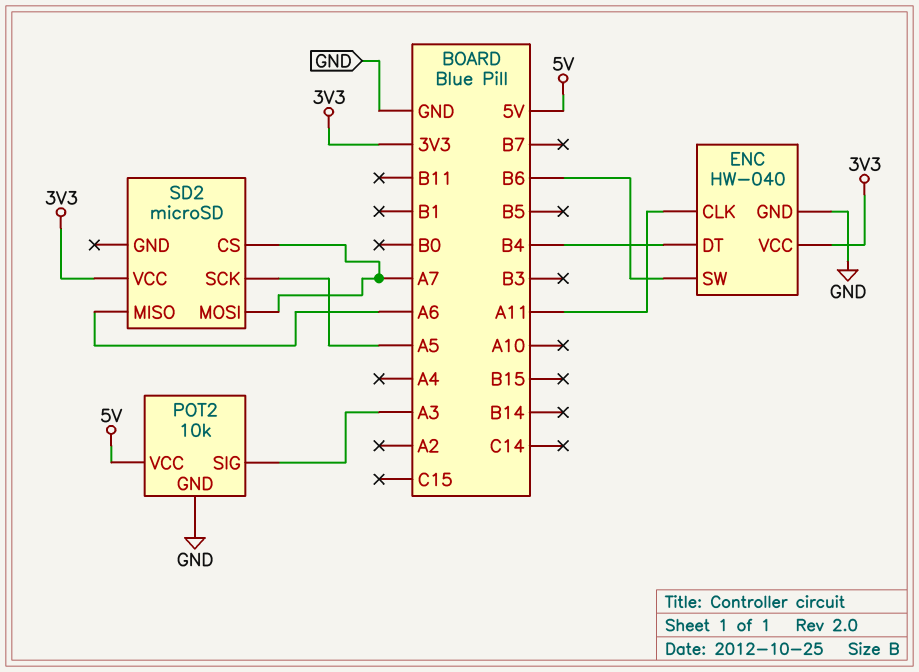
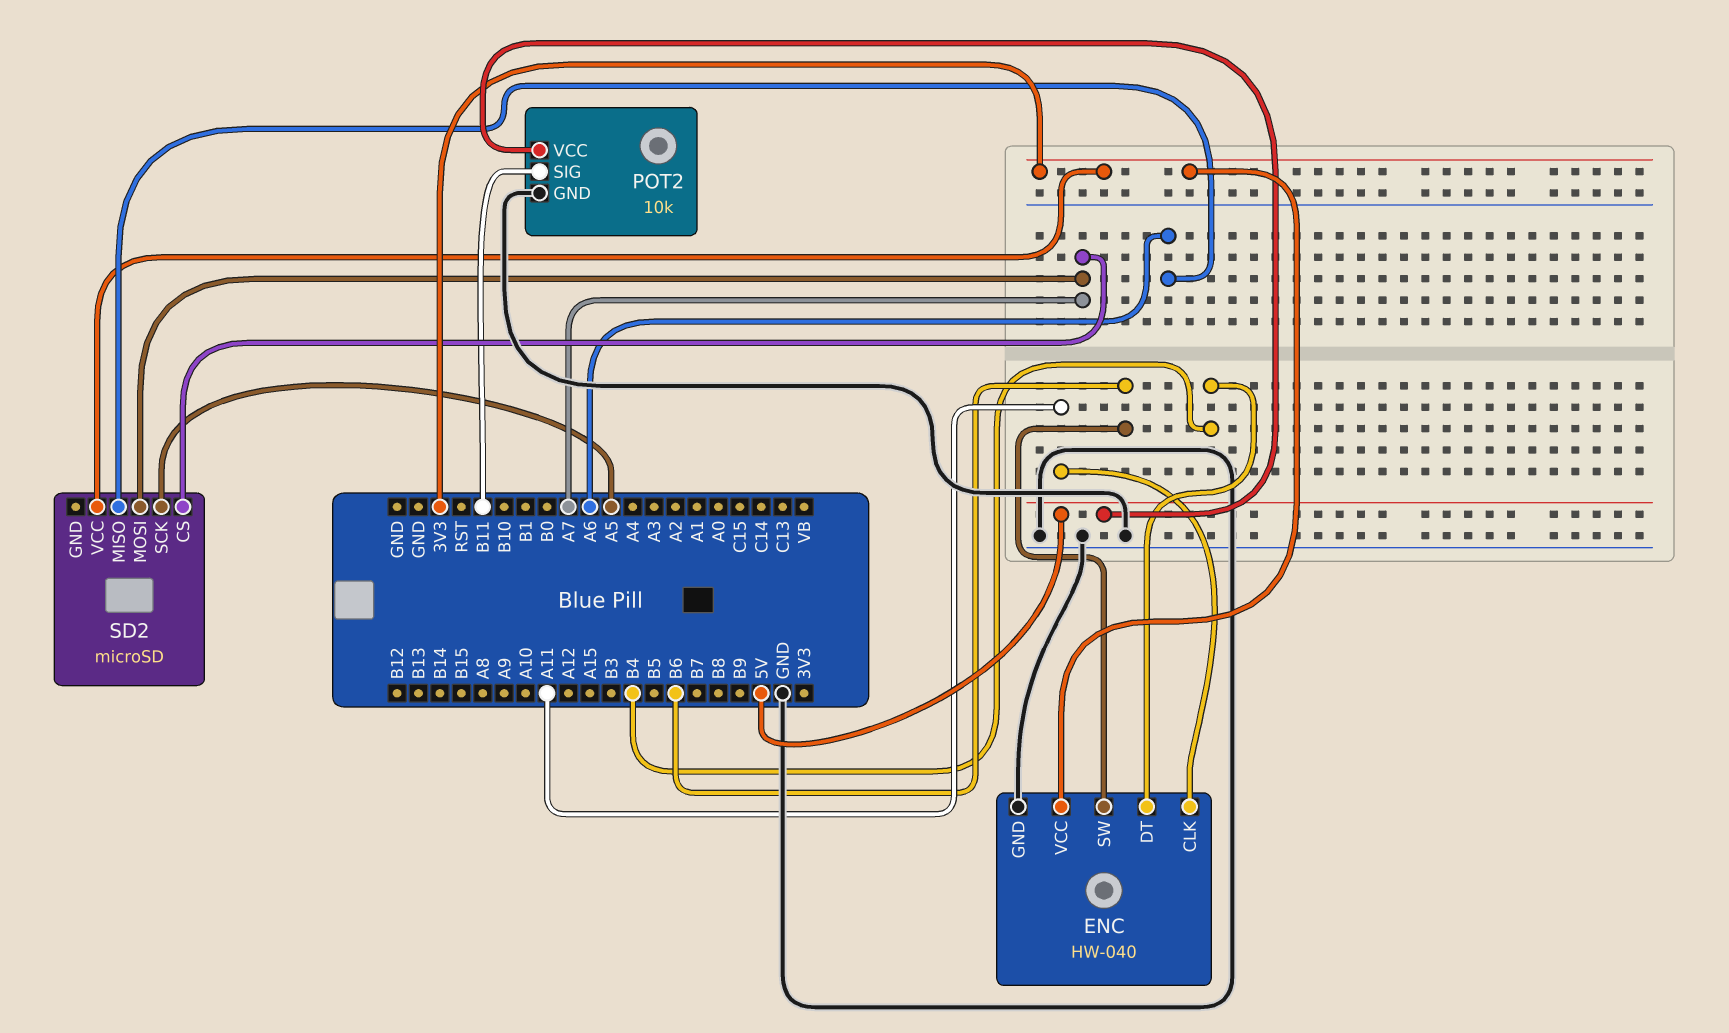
POT2 pin SIG: A3 -> B11

